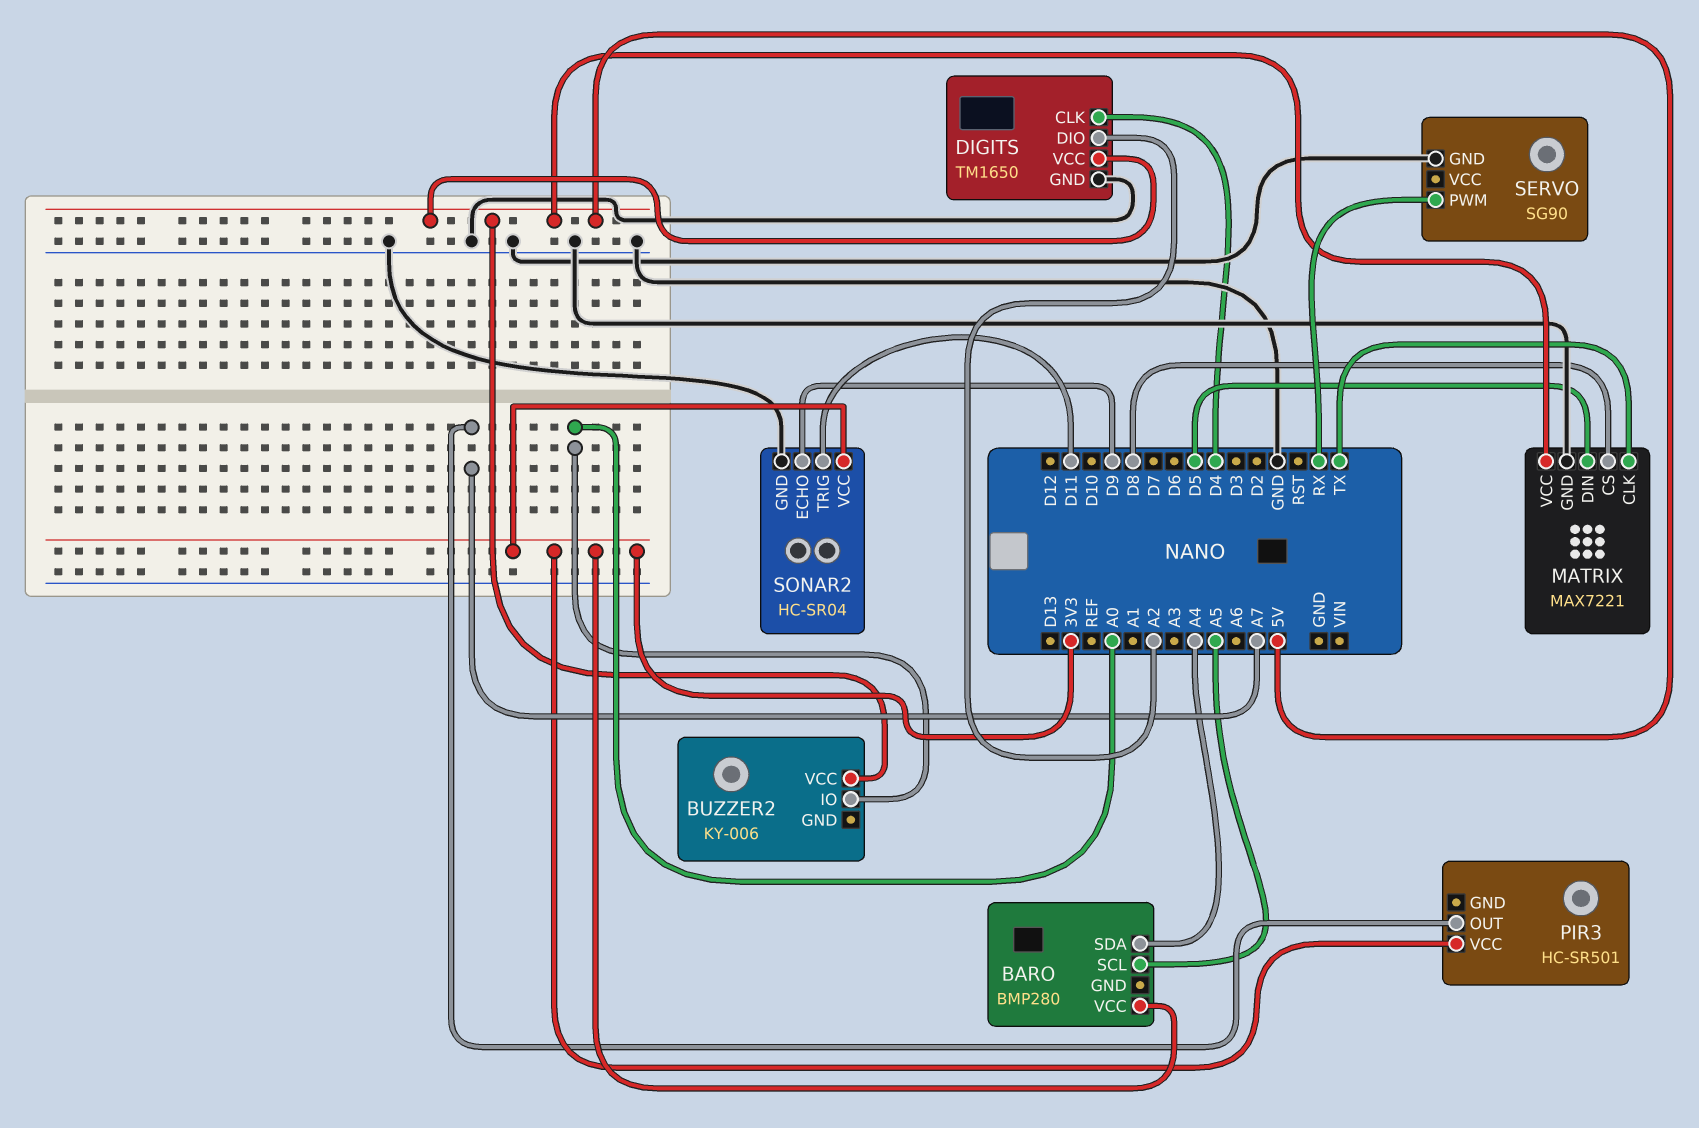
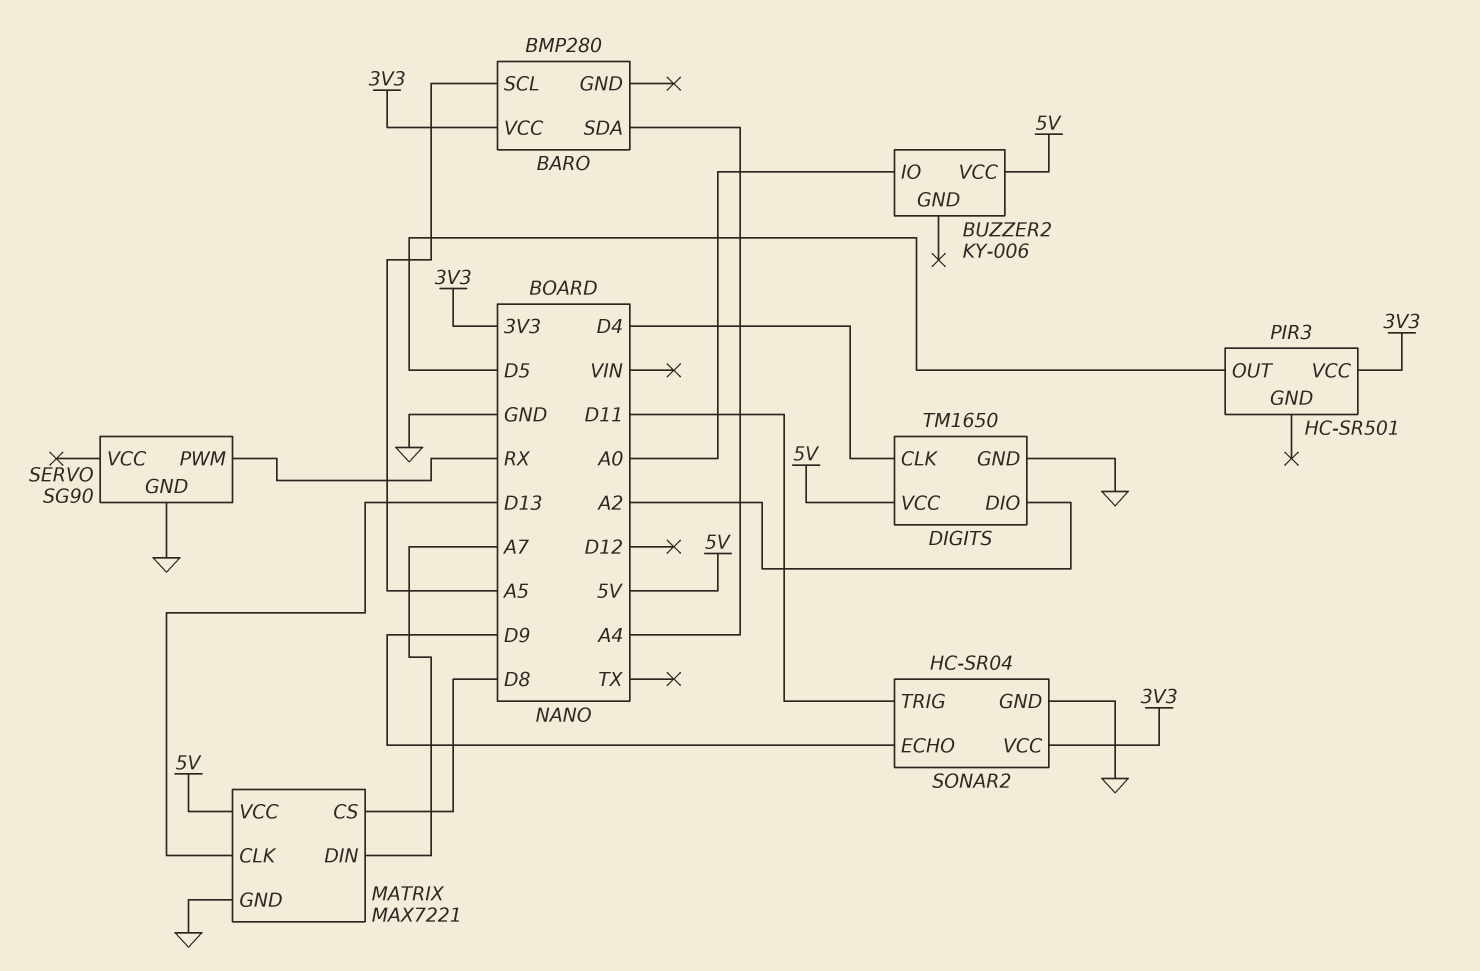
MATRIX pin CLK: TX -> D13
MATRIX pin DIN: D5 -> A7
PIR3 pin OUT: A7 -> D5

